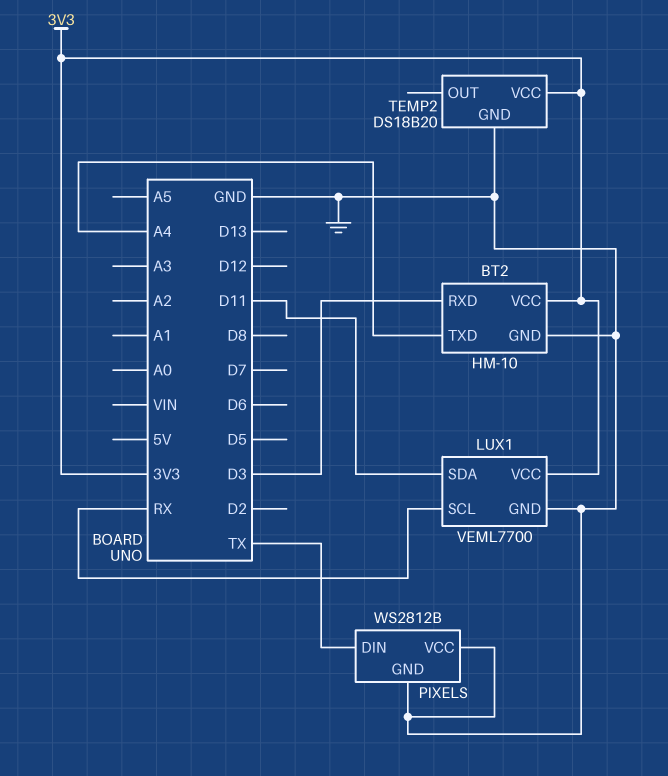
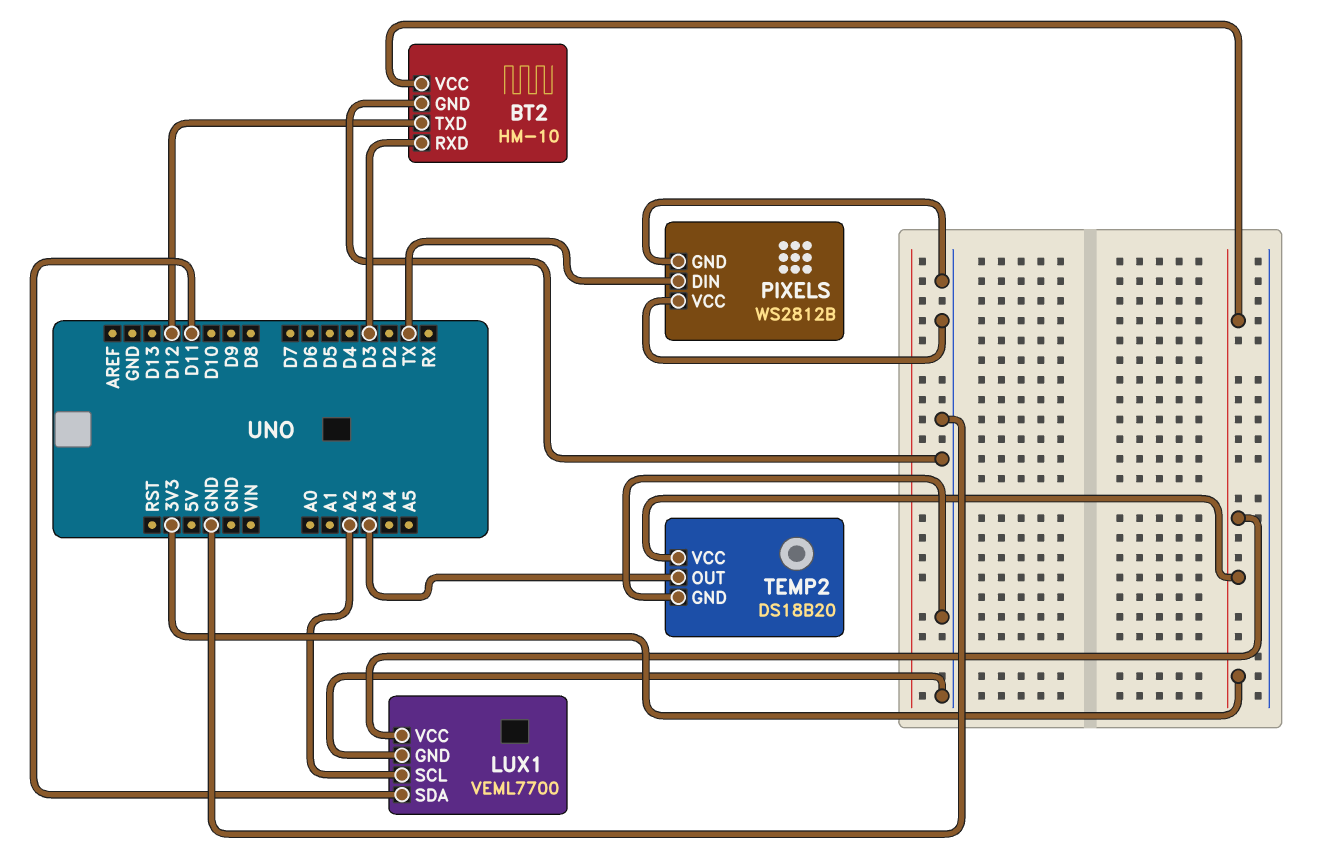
BT2 pin TXD: A4 -> D12
LUX1 pin SCL: RX -> A2
TEMP2 pin OUT: none -> A3

